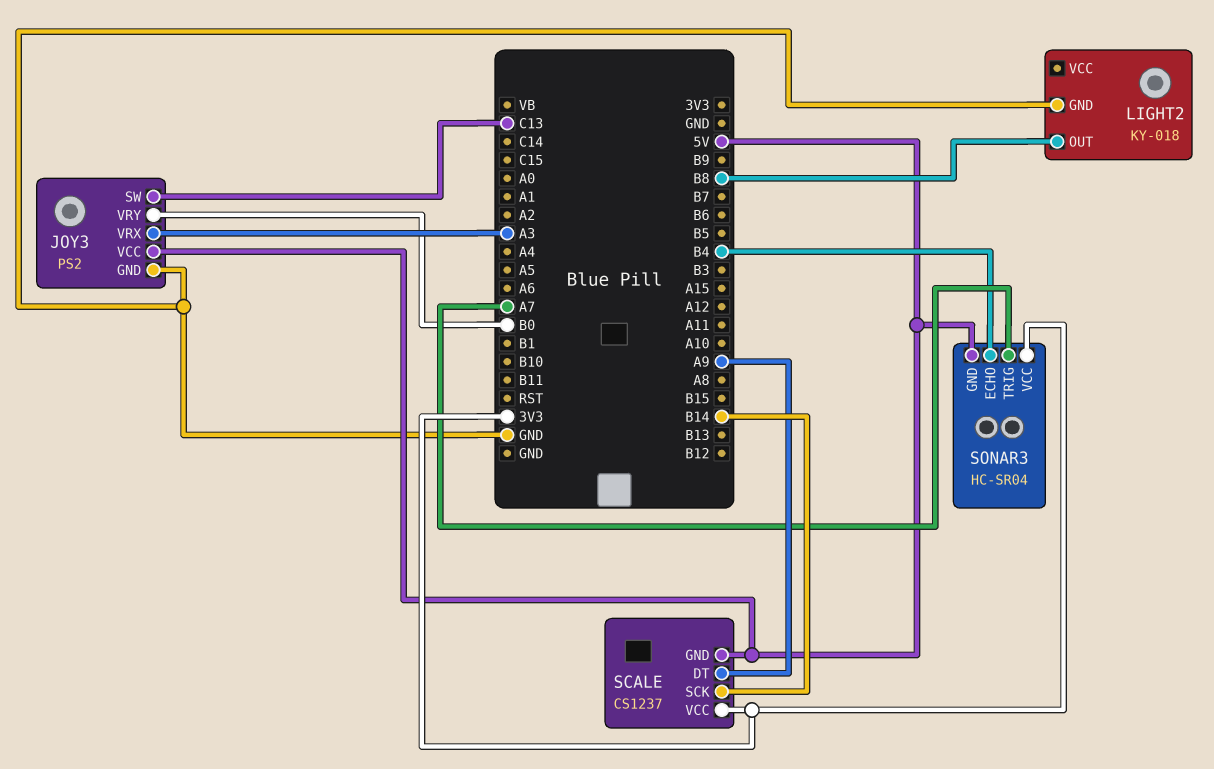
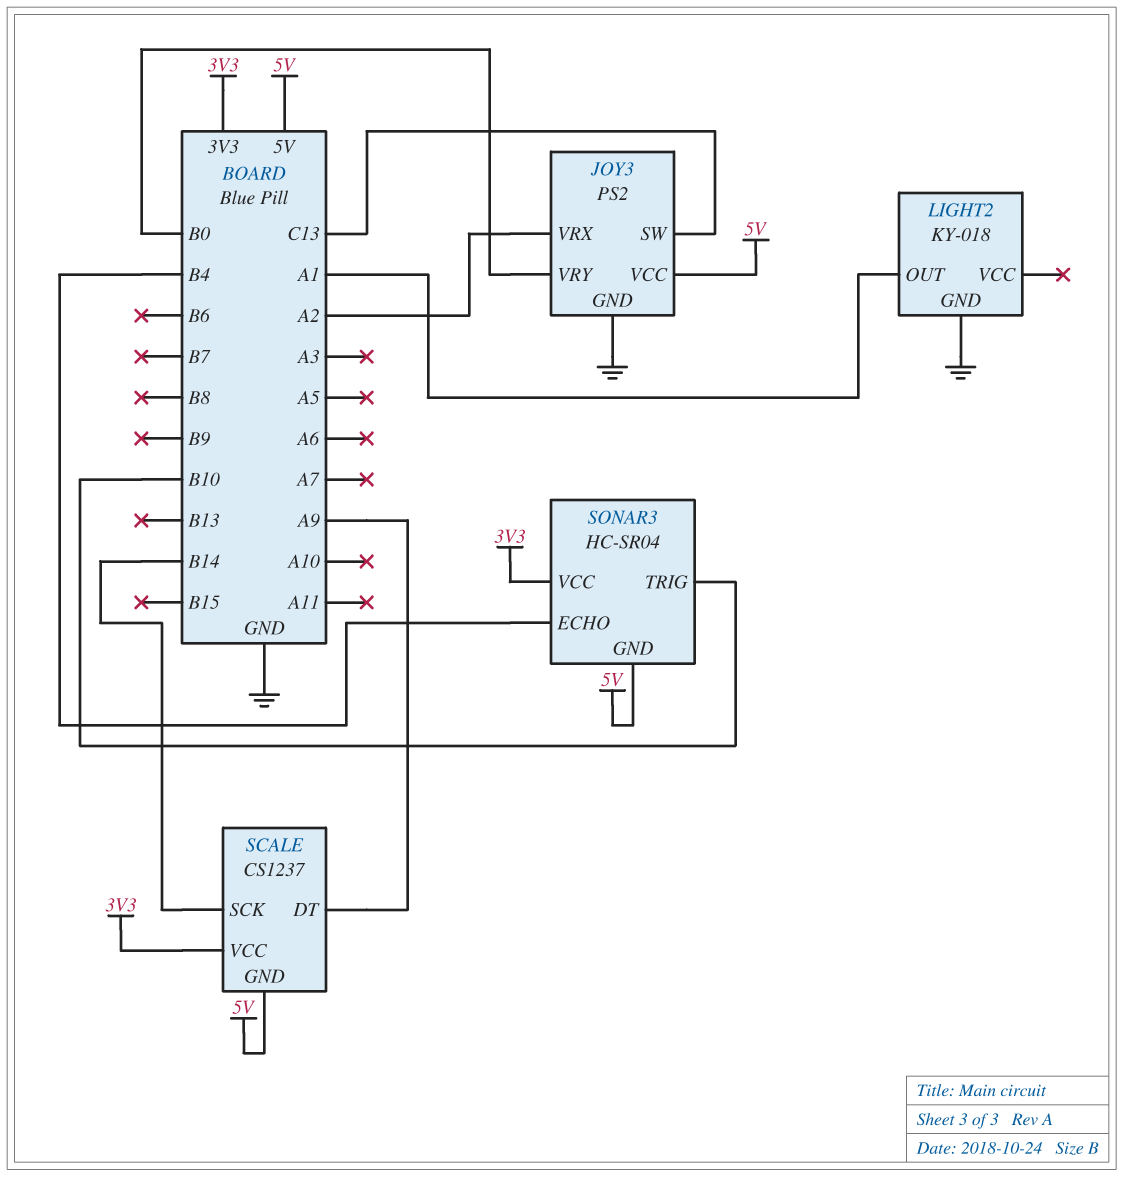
JOY3 pin VRX: A3 -> A2
LIGHT2 pin OUT: B8 -> A1
SONAR3 pin TRIG: A7 -> B10

